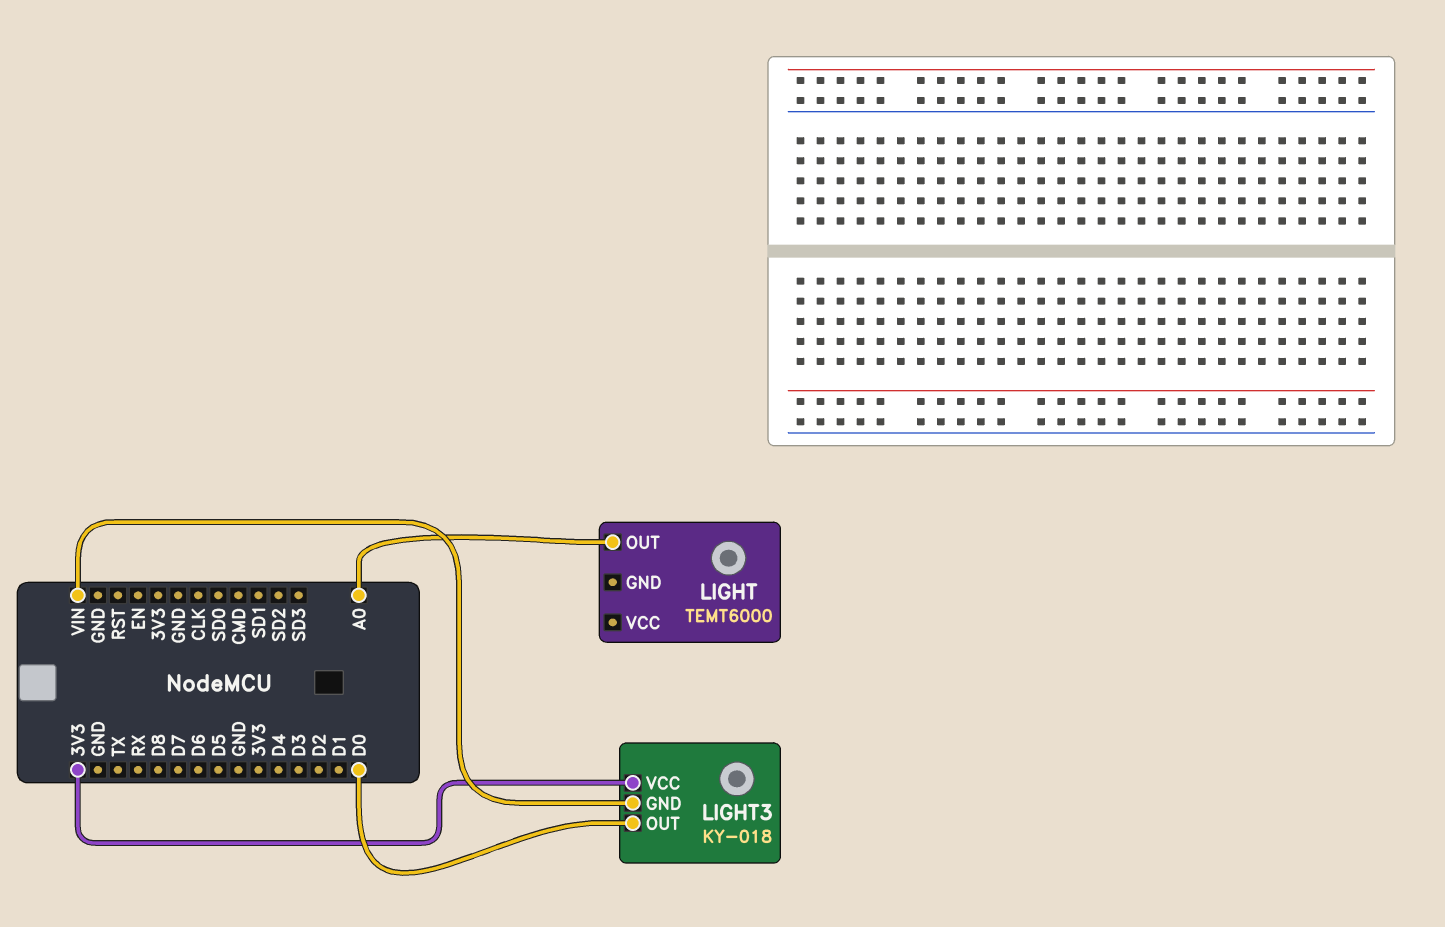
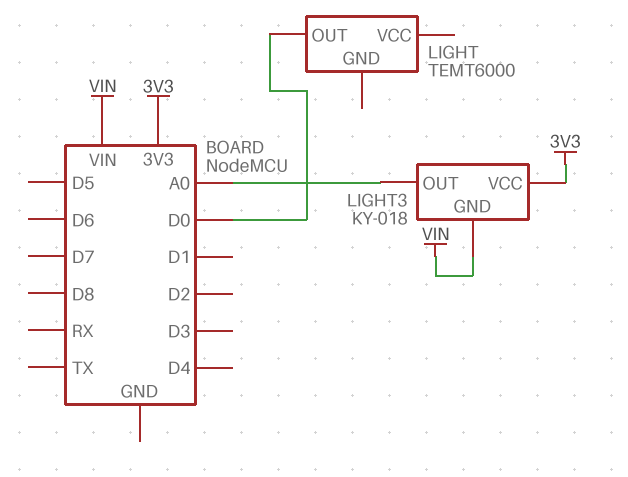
LIGHT pin OUT: A0 -> D0
LIGHT3 pin OUT: D0 -> A0

